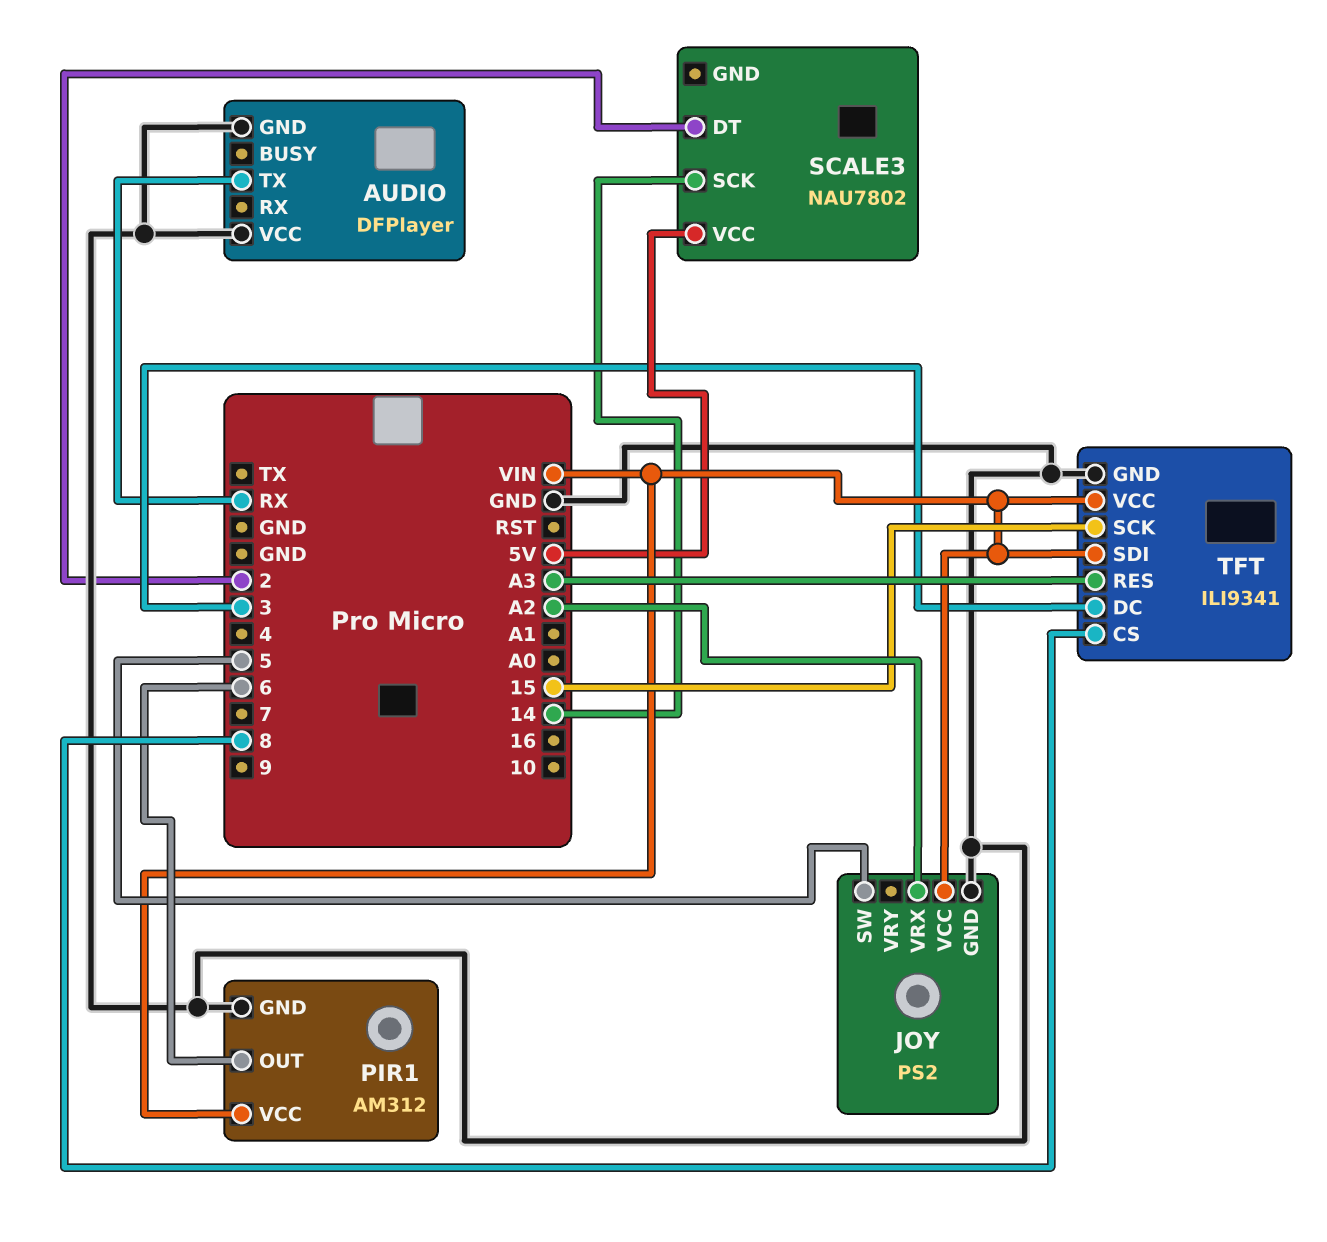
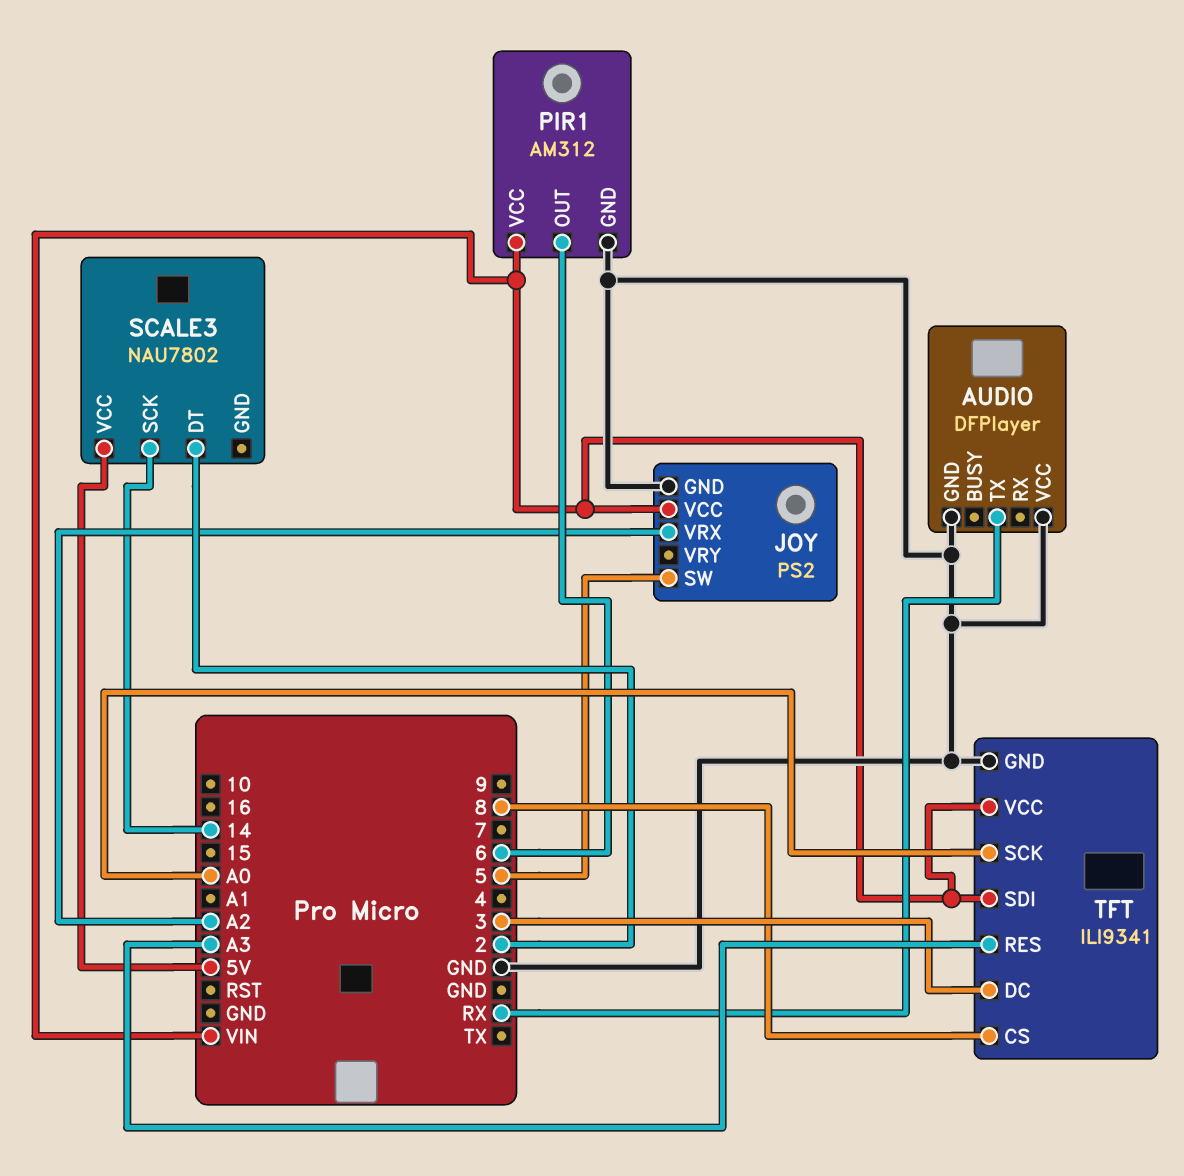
TFT pin SCK: 15 -> A0

